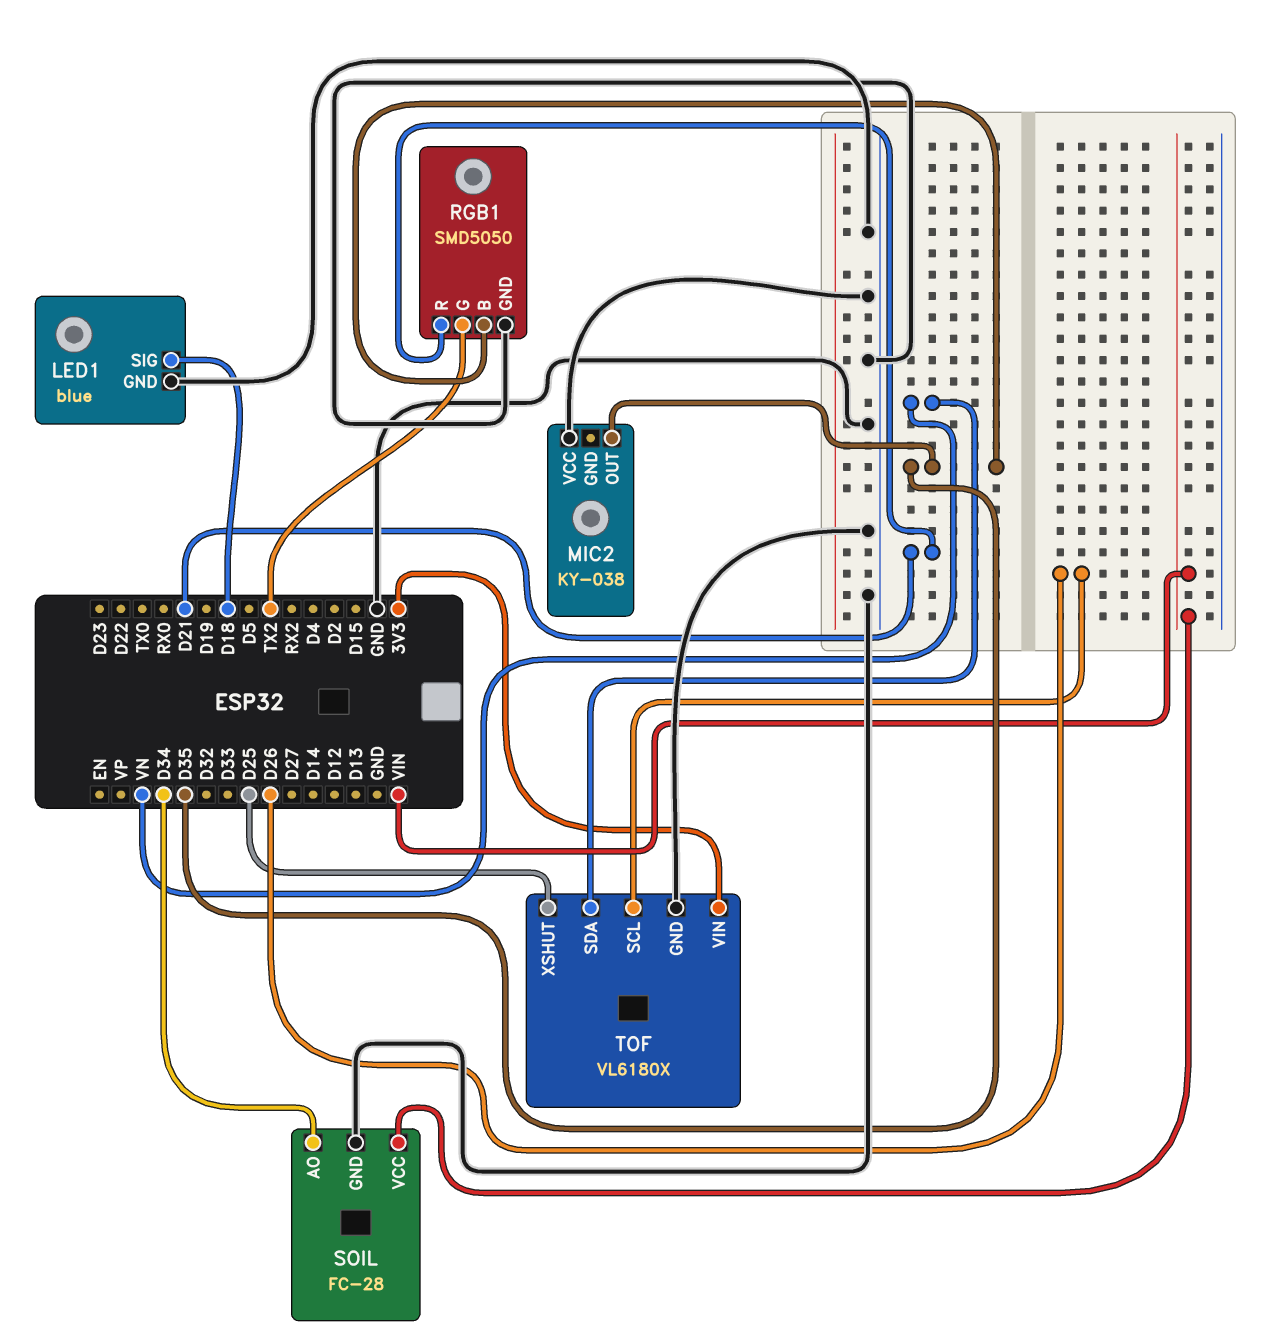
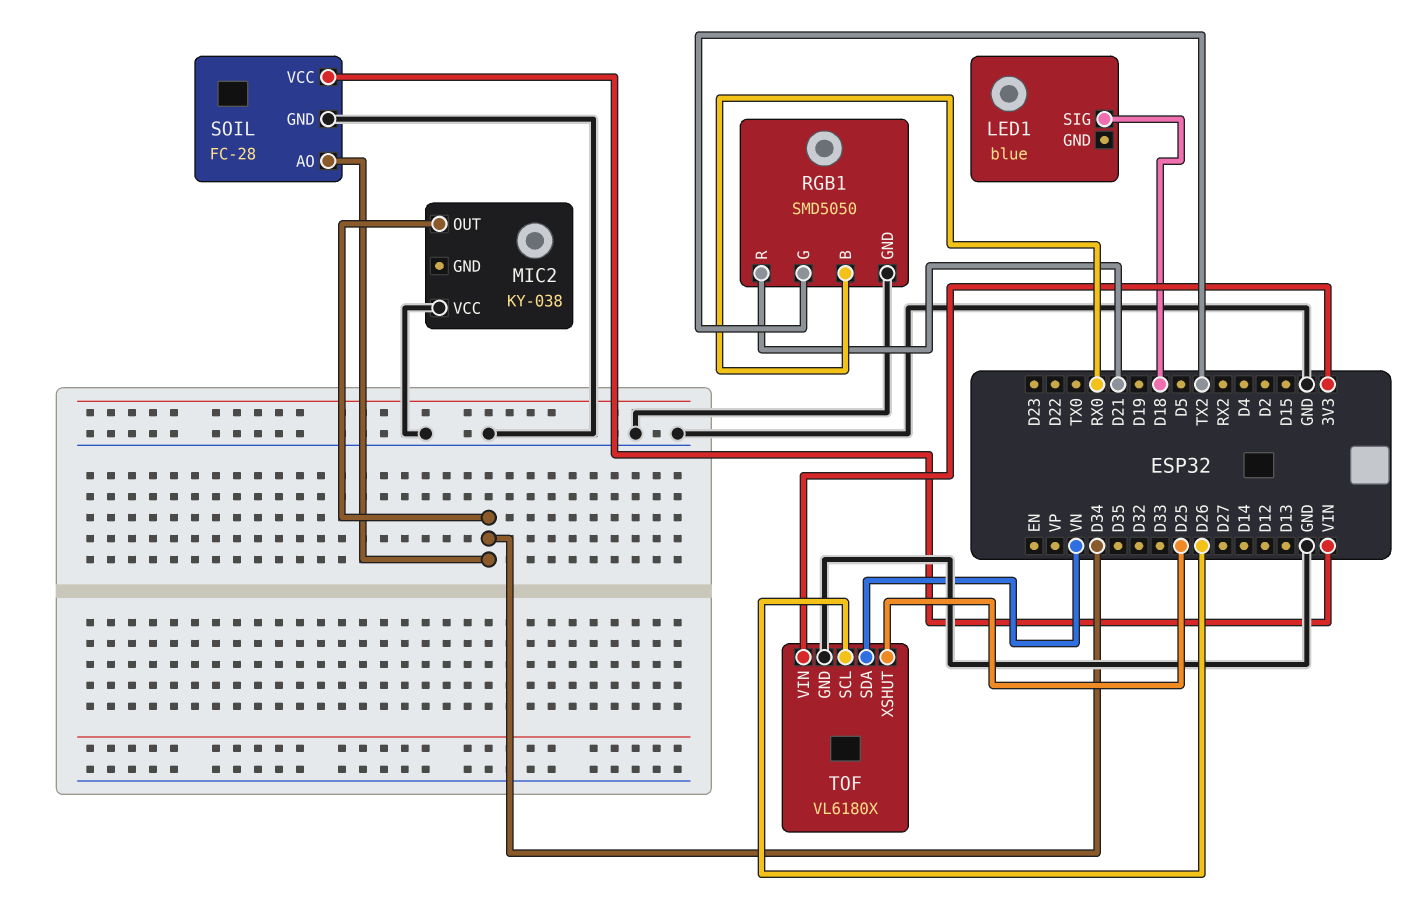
LED1 pin GND: GND -> none
MIC2 pin OUT: D35 -> D34
RGB1 pin B: D35 -> RX0

